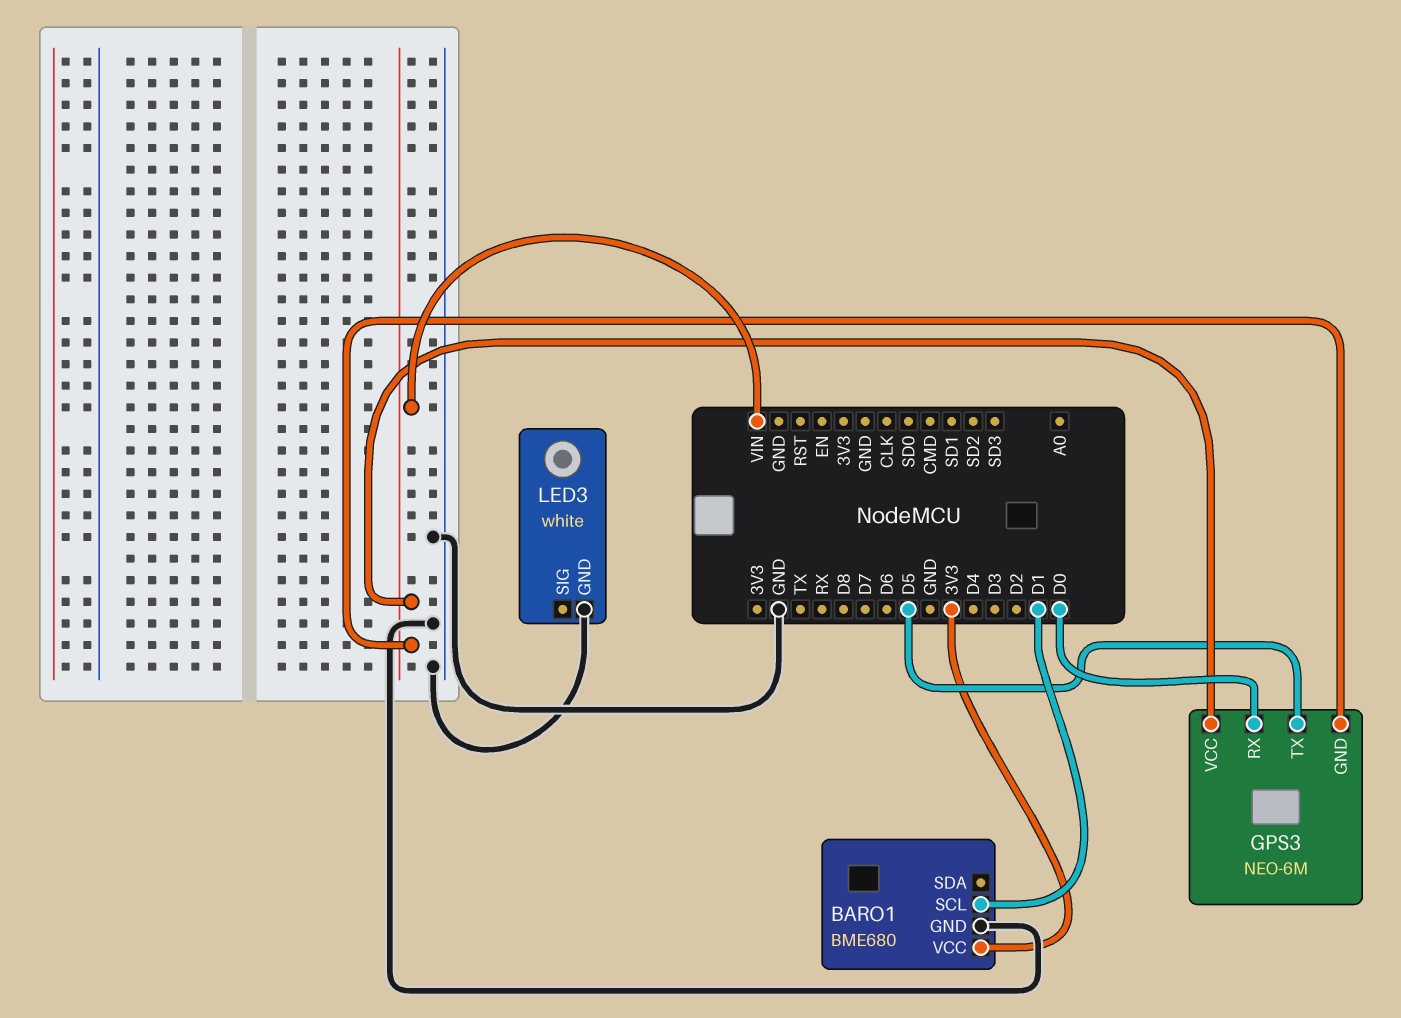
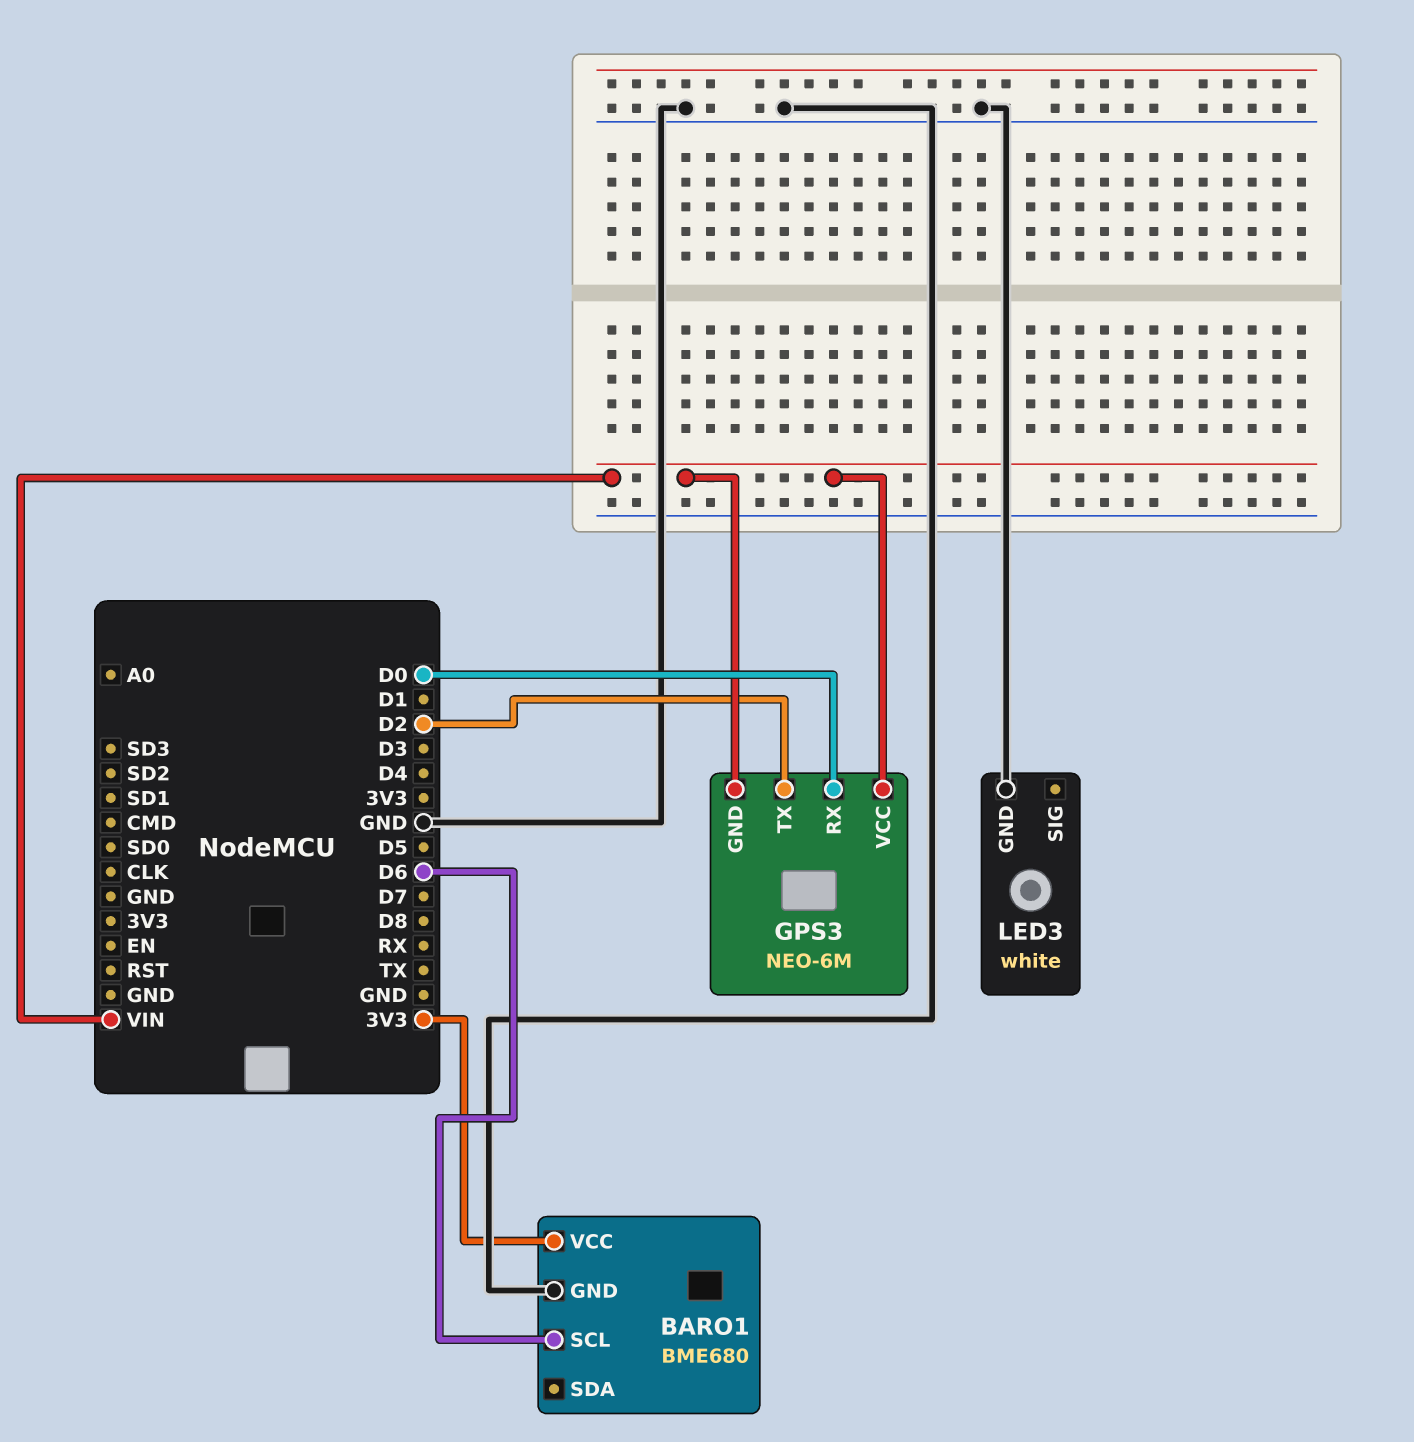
BARO1 pin SCL: D1 -> D6
GPS3 pin TX: D5 -> D2

